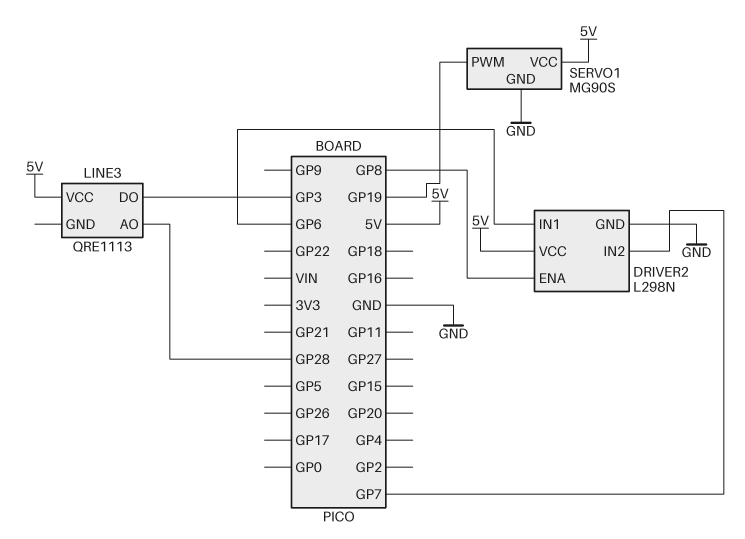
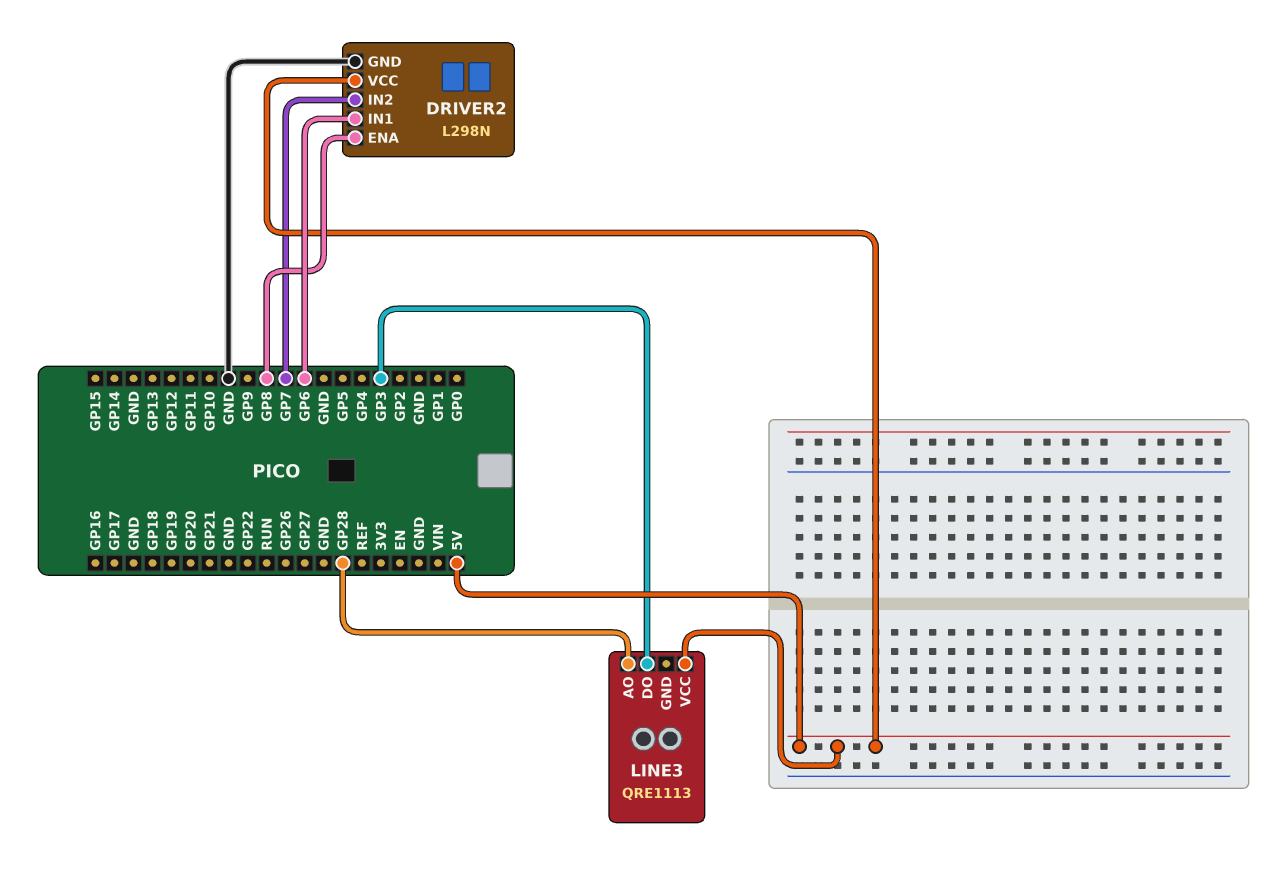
SERVO1: MG90S -> none
SERVO1 pin GND: GND -> none
SERVO1 pin PWM: GP19 -> none
SERVO1 pin VCC: 5V -> none

